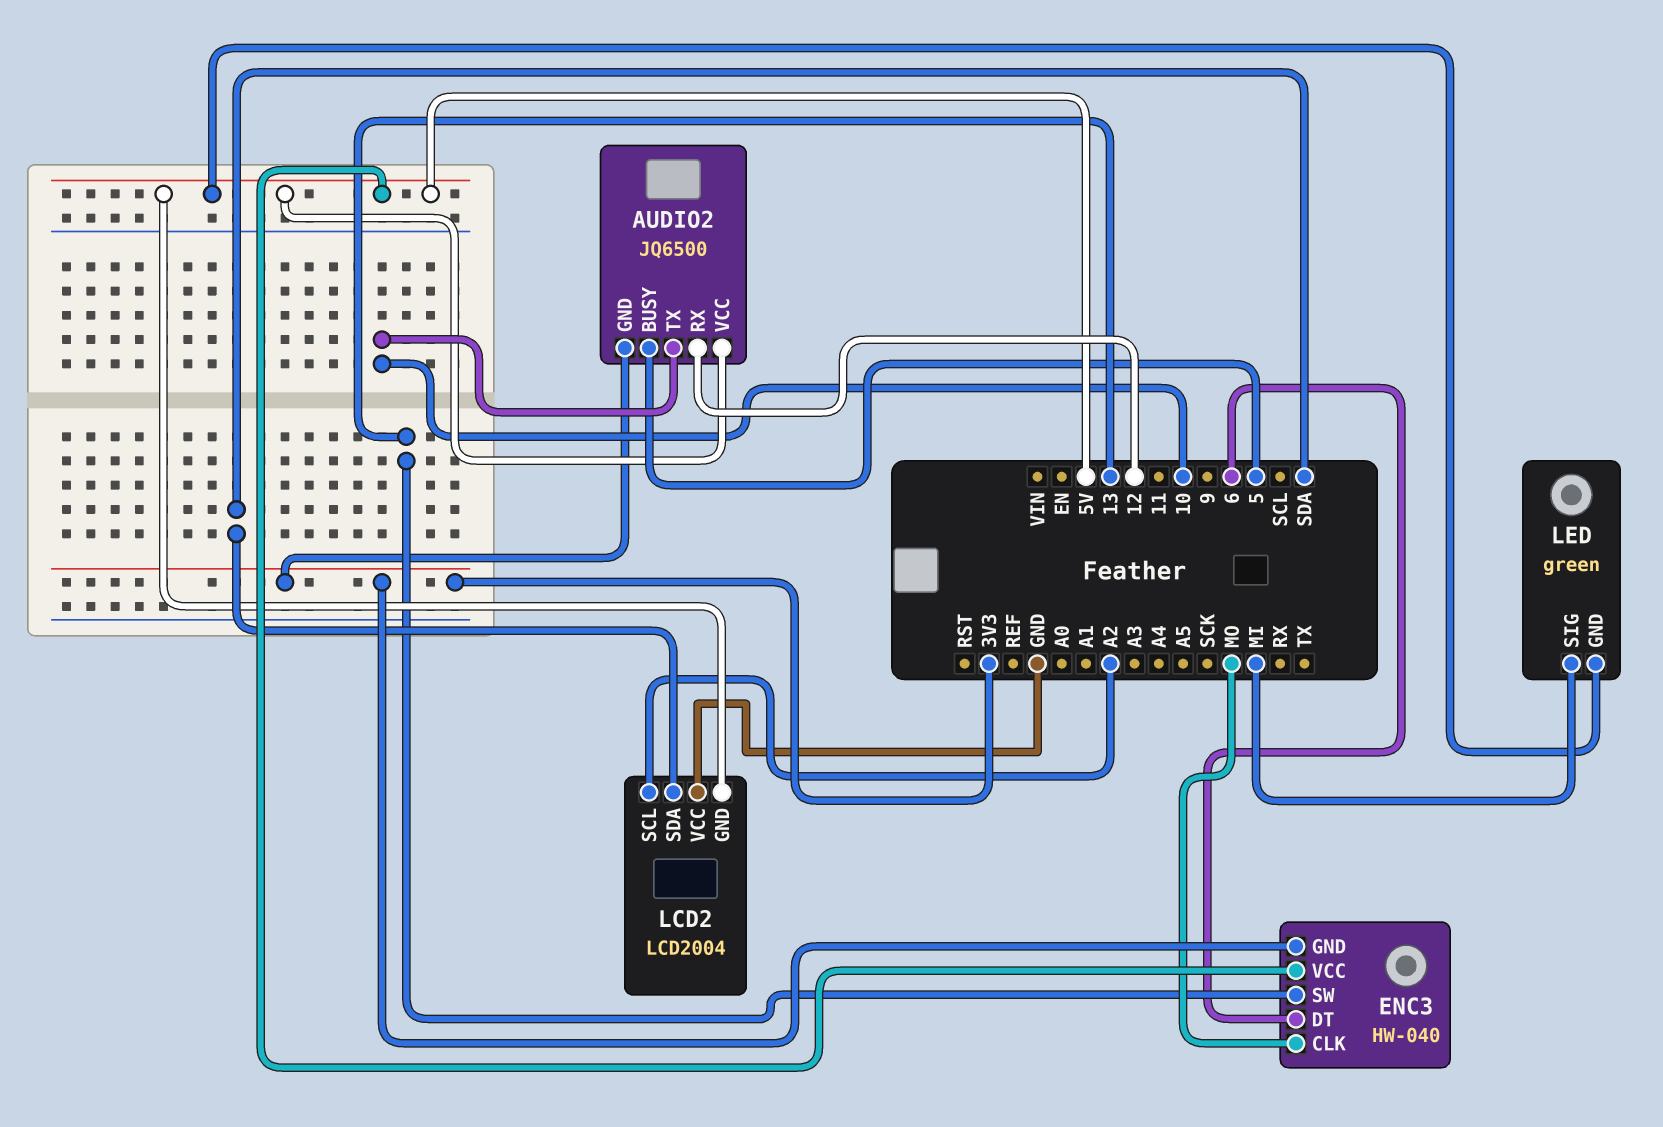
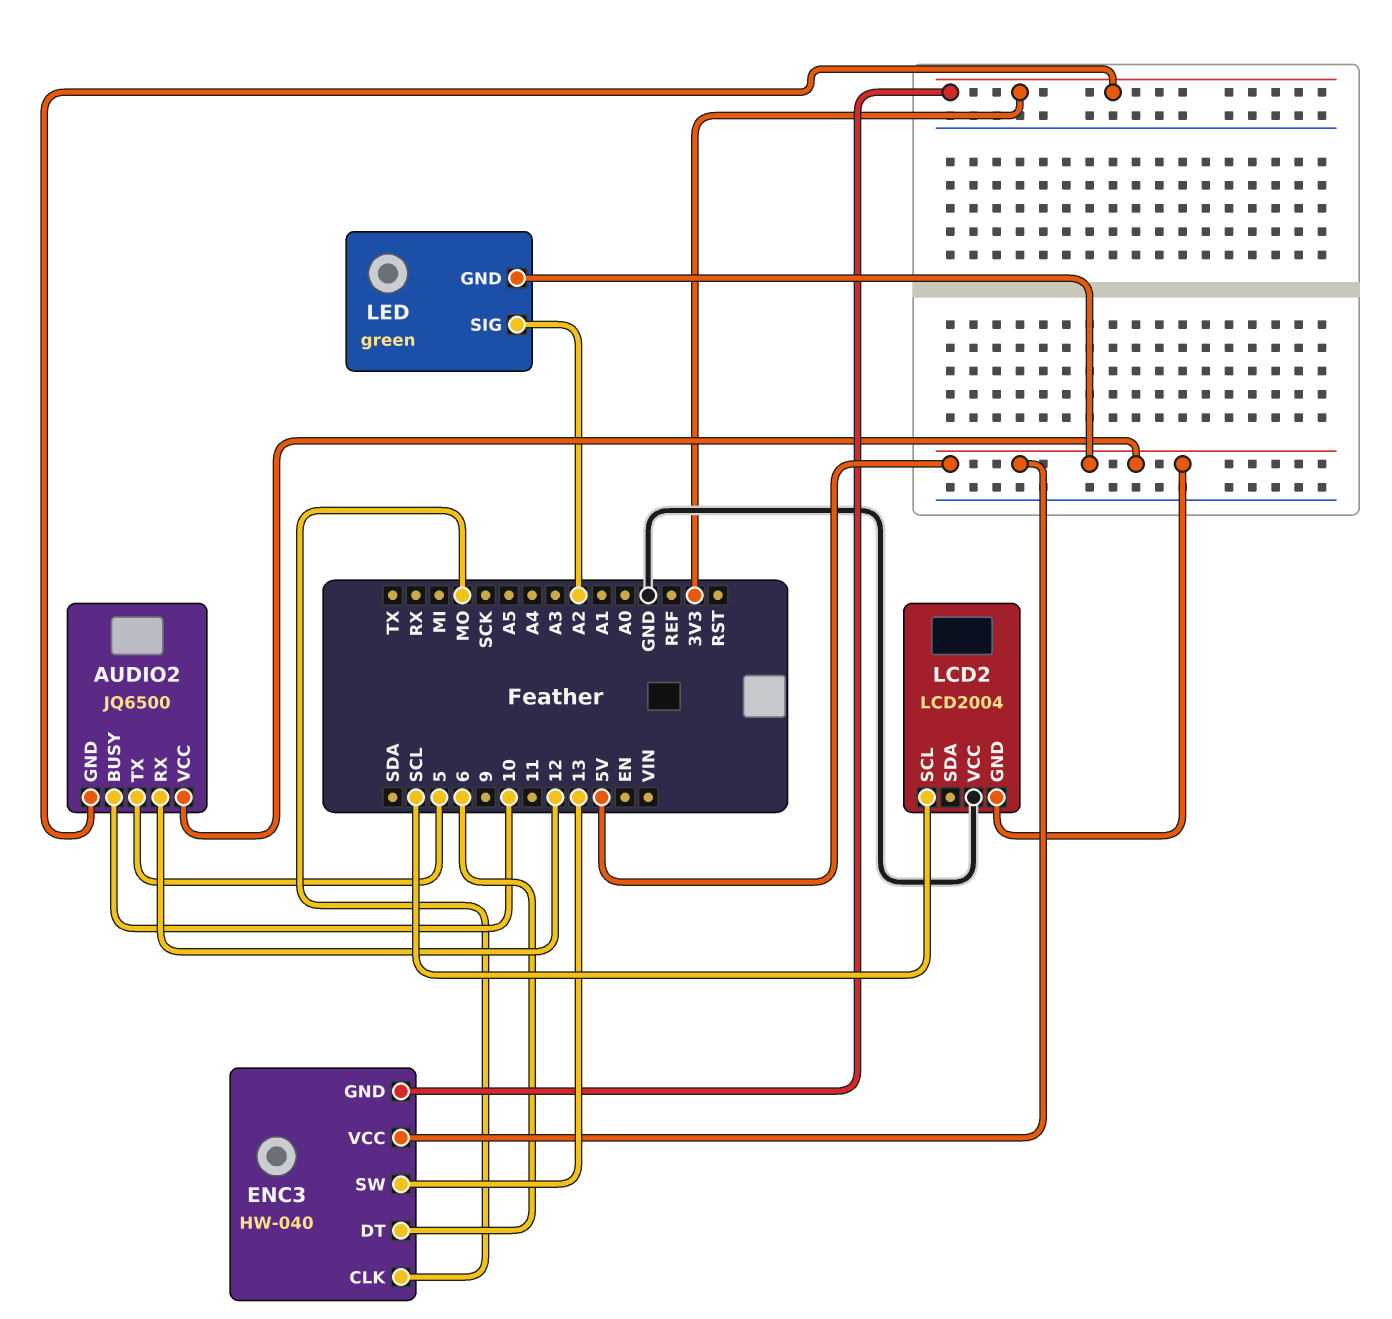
AUDIO2 pin BUSY: 5 -> 10
AUDIO2 pin TX: 10 -> 5
LCD2 pin SCL: A2 -> SCL
LCD2 pin SDA: SDA -> none
LED pin SIG: MI -> A2

